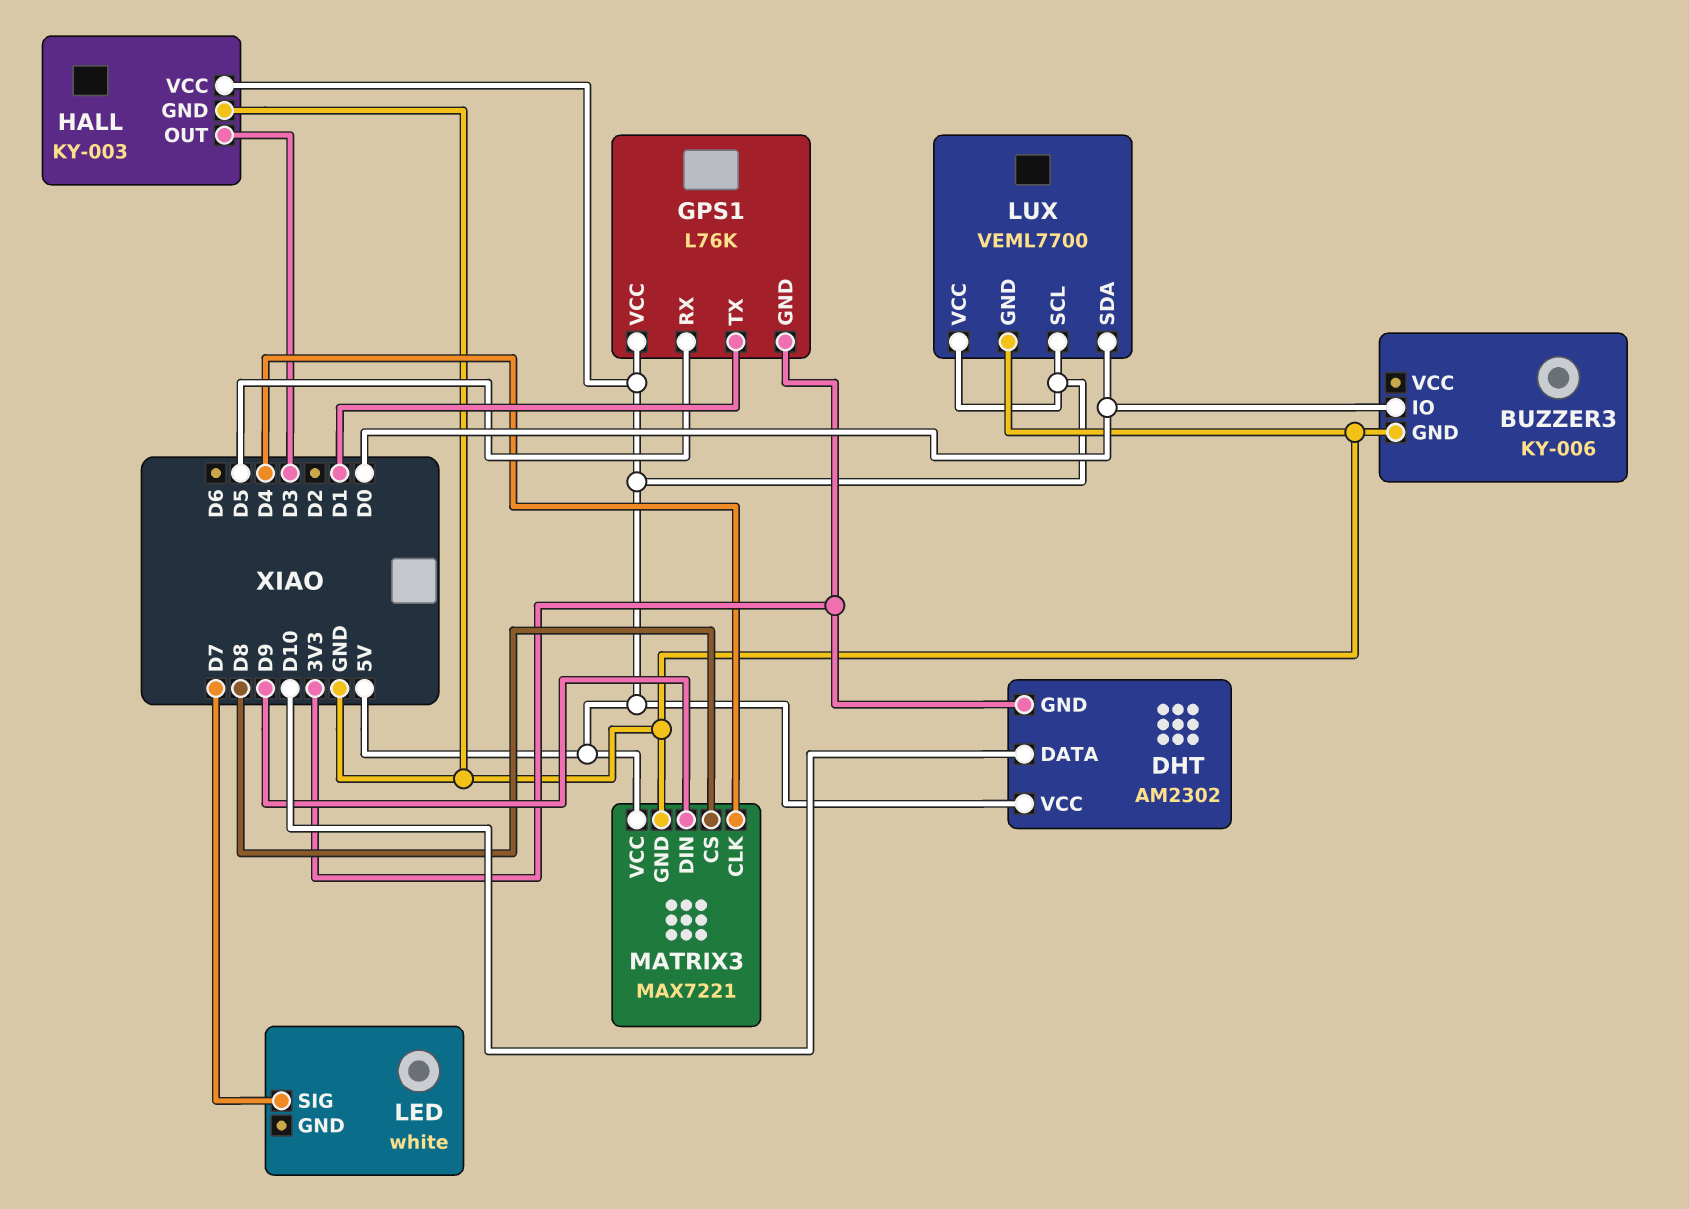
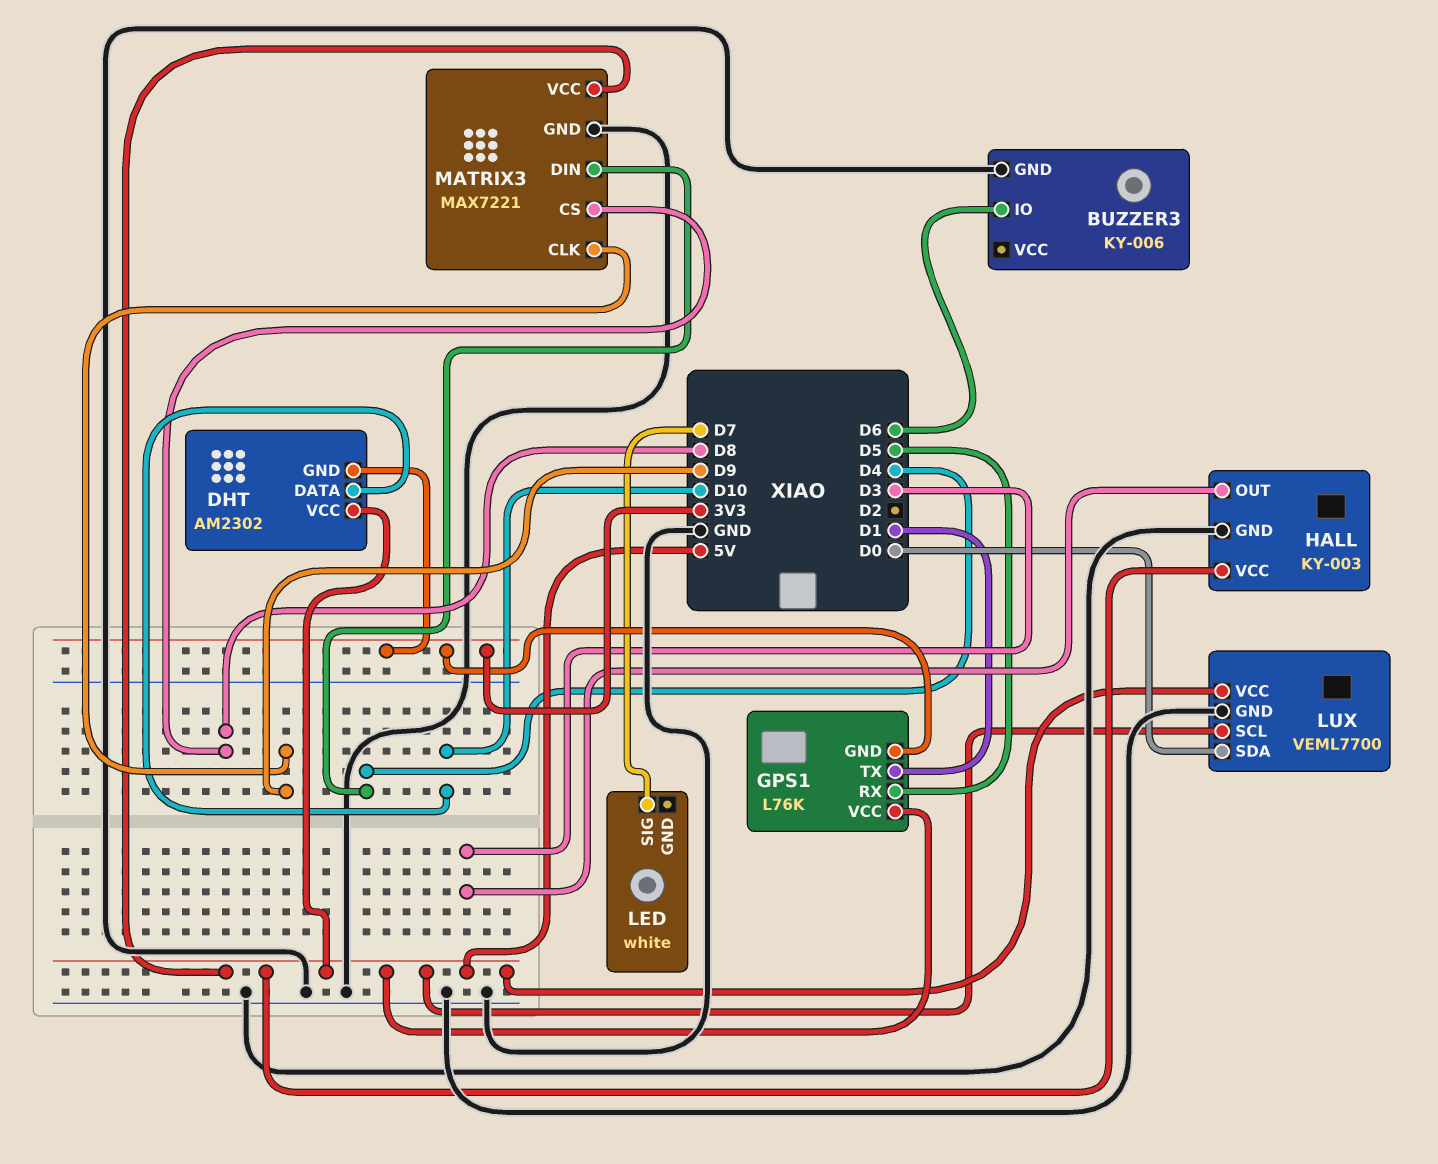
BUZZER3 pin IO: D0 -> D6
MATRIX3 pin CLK: D4 -> D9
MATRIX3 pin DIN: D9 -> D4

